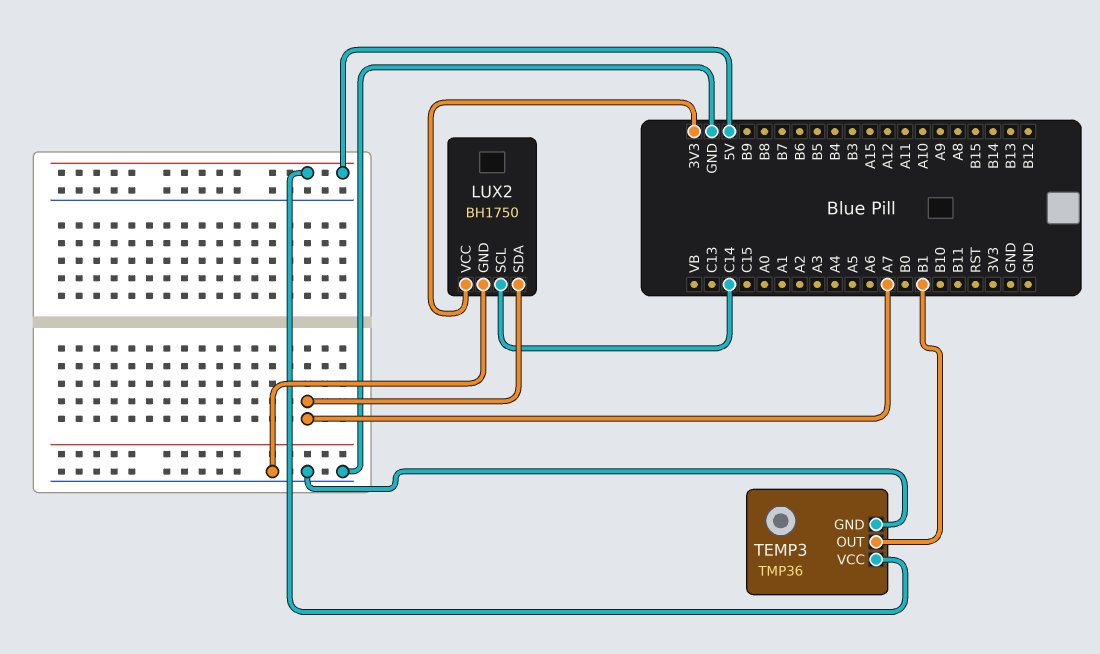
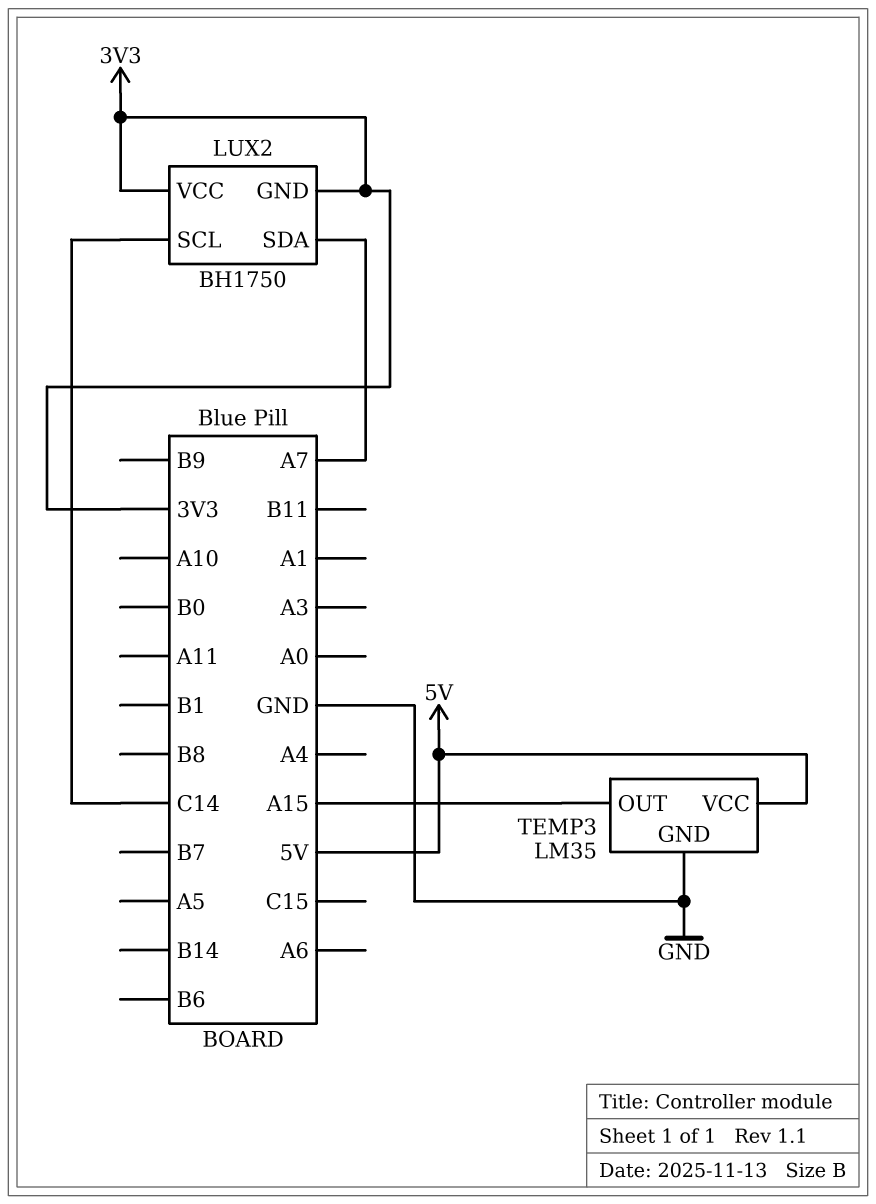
LUX2 pin GND: GND -> 3V3
TEMP3: TMP36 -> LM35
TEMP3 pin OUT: B1 -> A15

